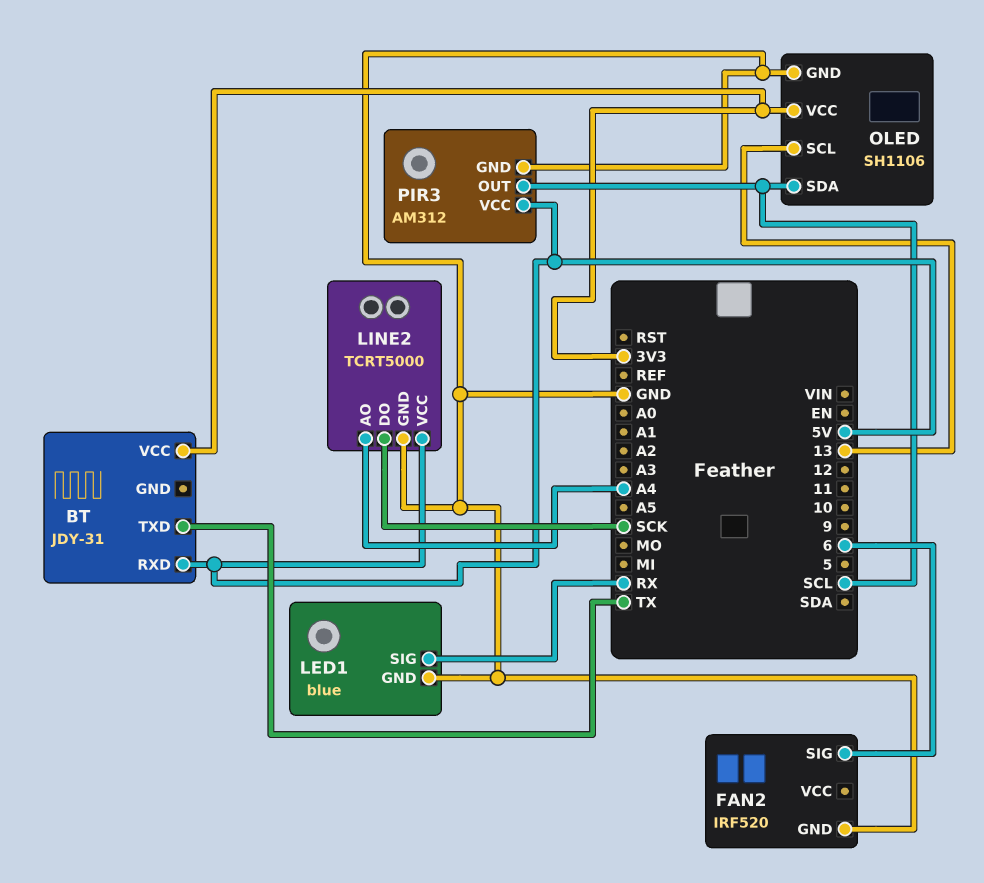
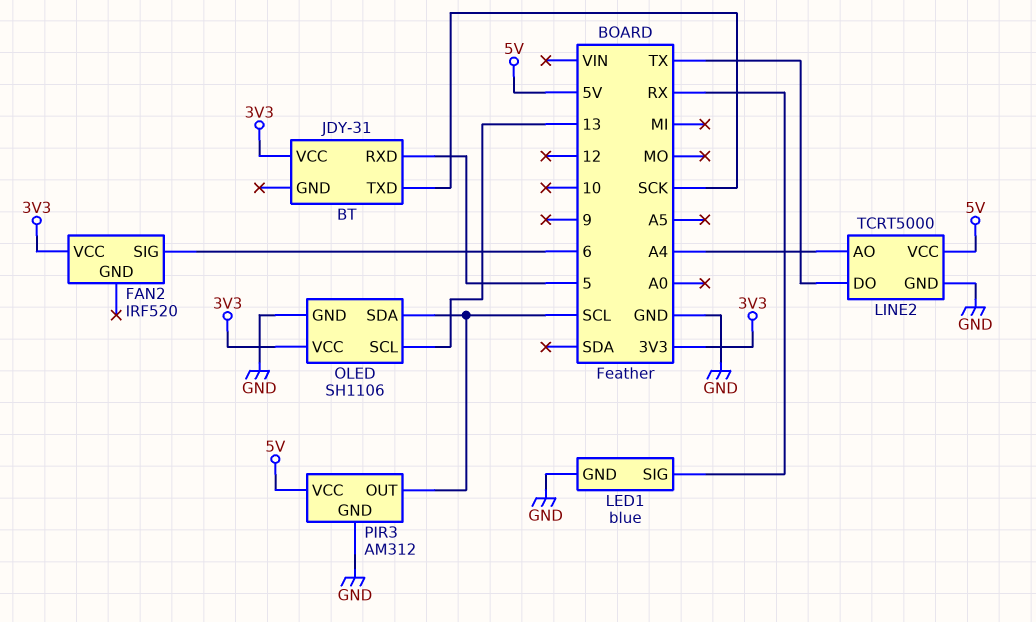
BT pin RXD: 5V -> 5
BT pin TXD: TX -> SCK
FAN2 pin GND: GND -> none
FAN2 pin VCC: none -> 3V3
LINE2 pin DO: SCK -> TX

